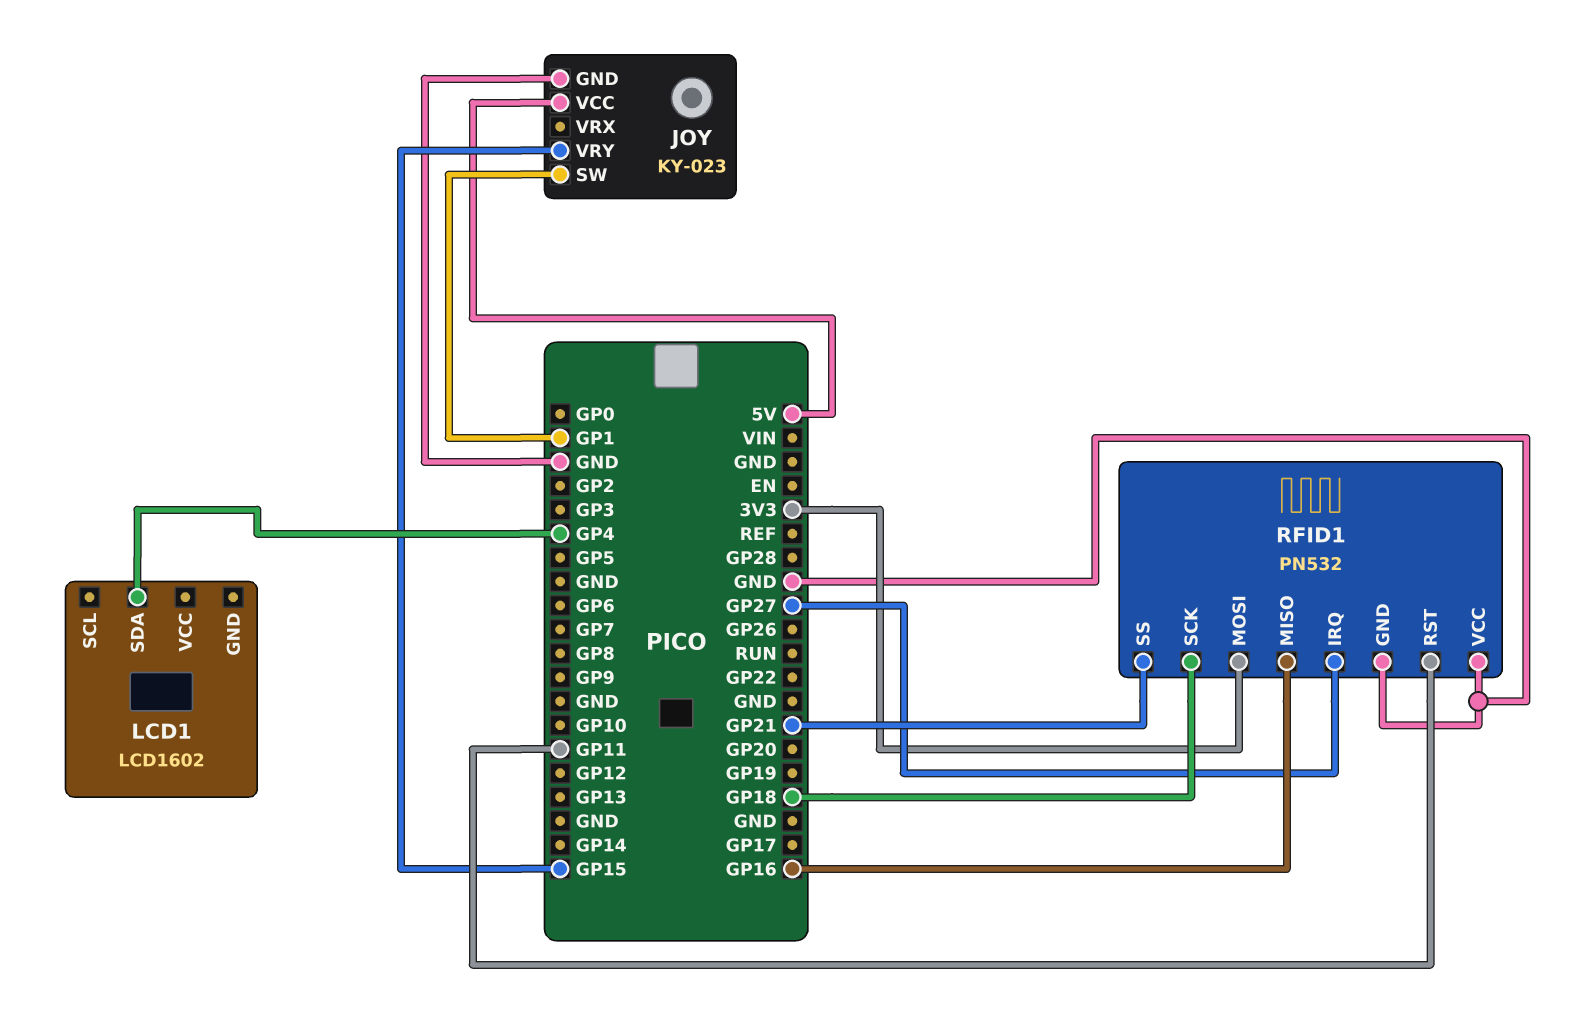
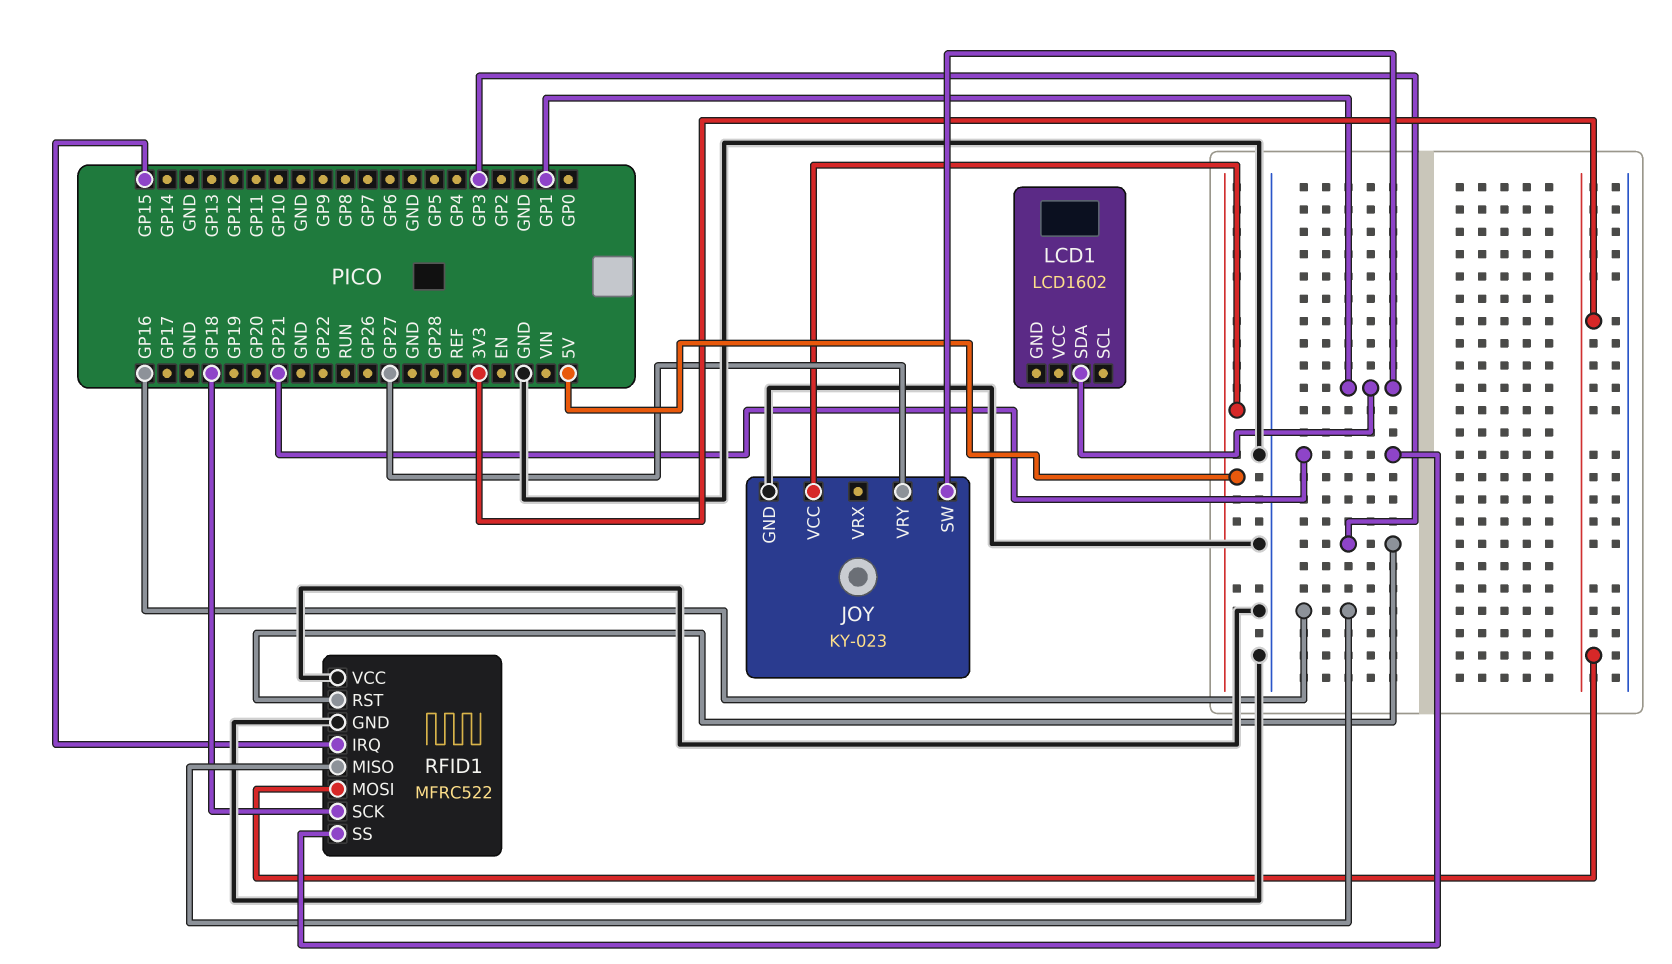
JOY pin VRY: GP15 -> GP27
LCD1 pin SDA: GP4 -> GP1
RFID1: PN532 -> MFRC522
RFID1 pin IRQ: GP27 -> GP15
RFID1 pin RST: GP11 -> GP3

